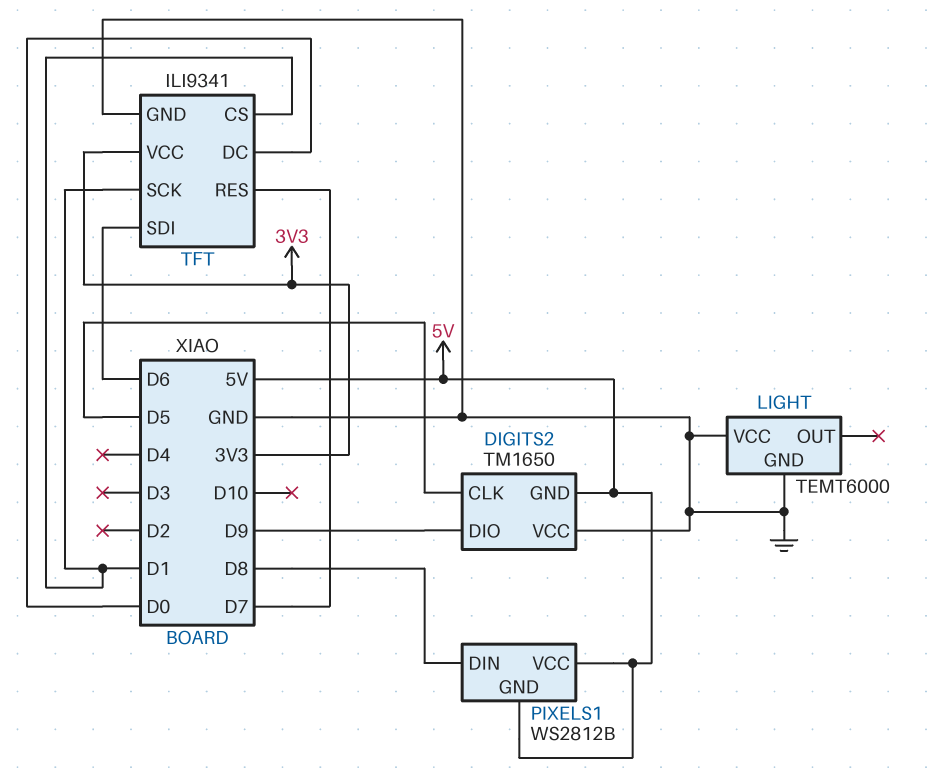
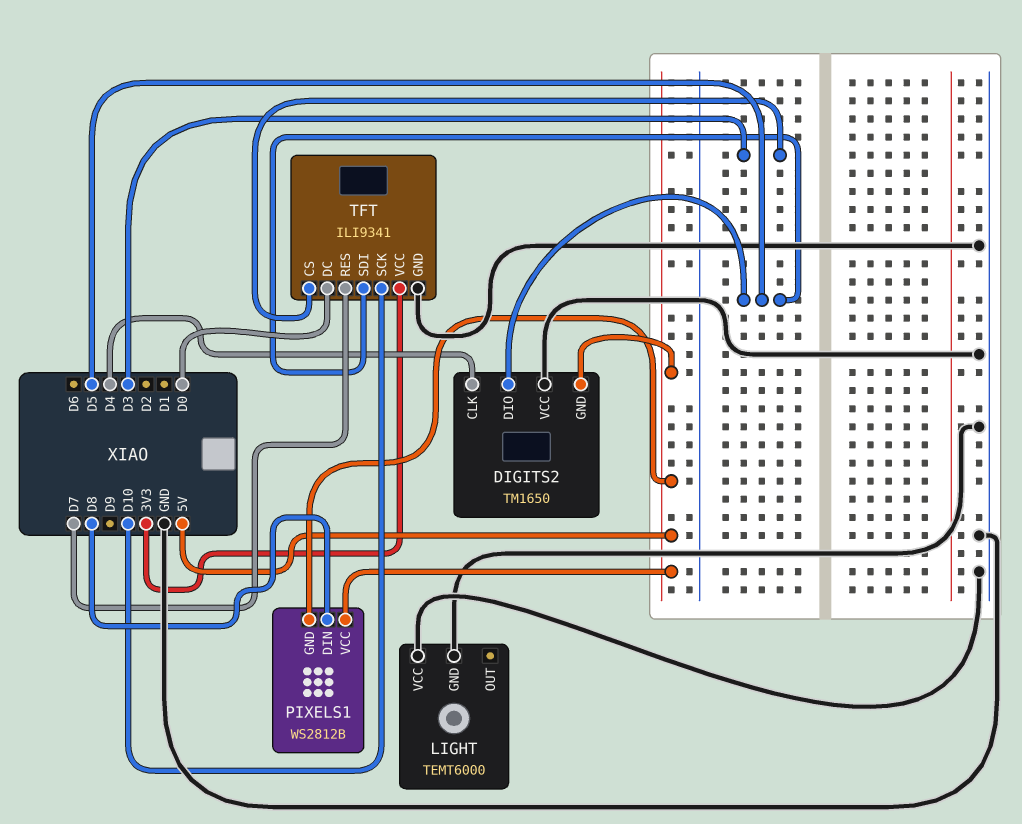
DIGITS2 pin CLK: D5 -> D4
DIGITS2 pin DIO: D9 -> D5
TFT pin CS: D1 -> D3
TFT pin SCK: D1 -> D10
TFT pin SDI: D6 -> D5

